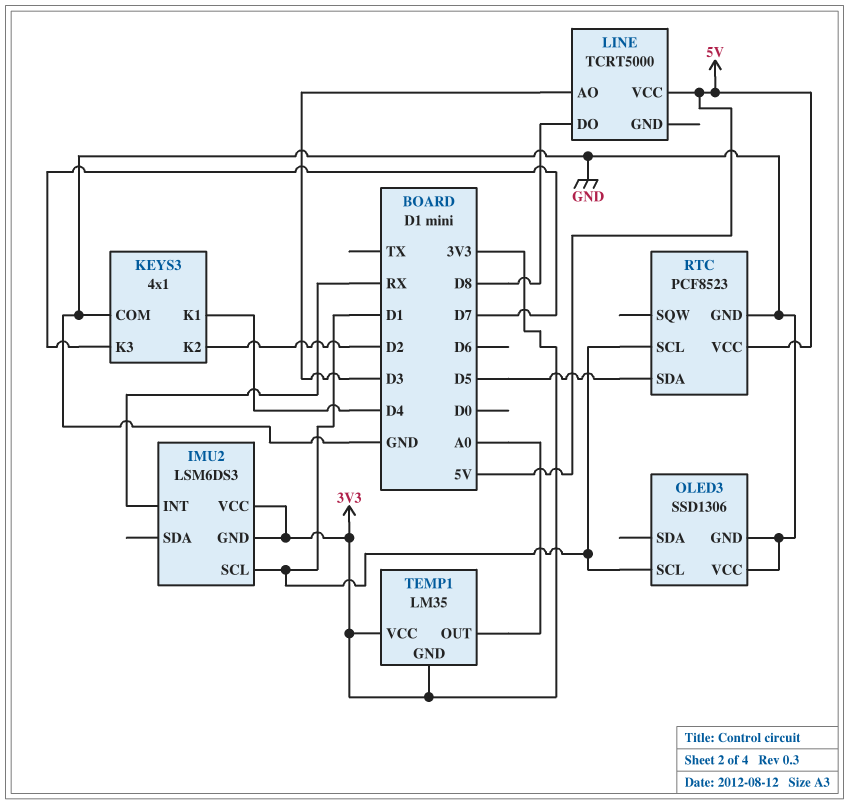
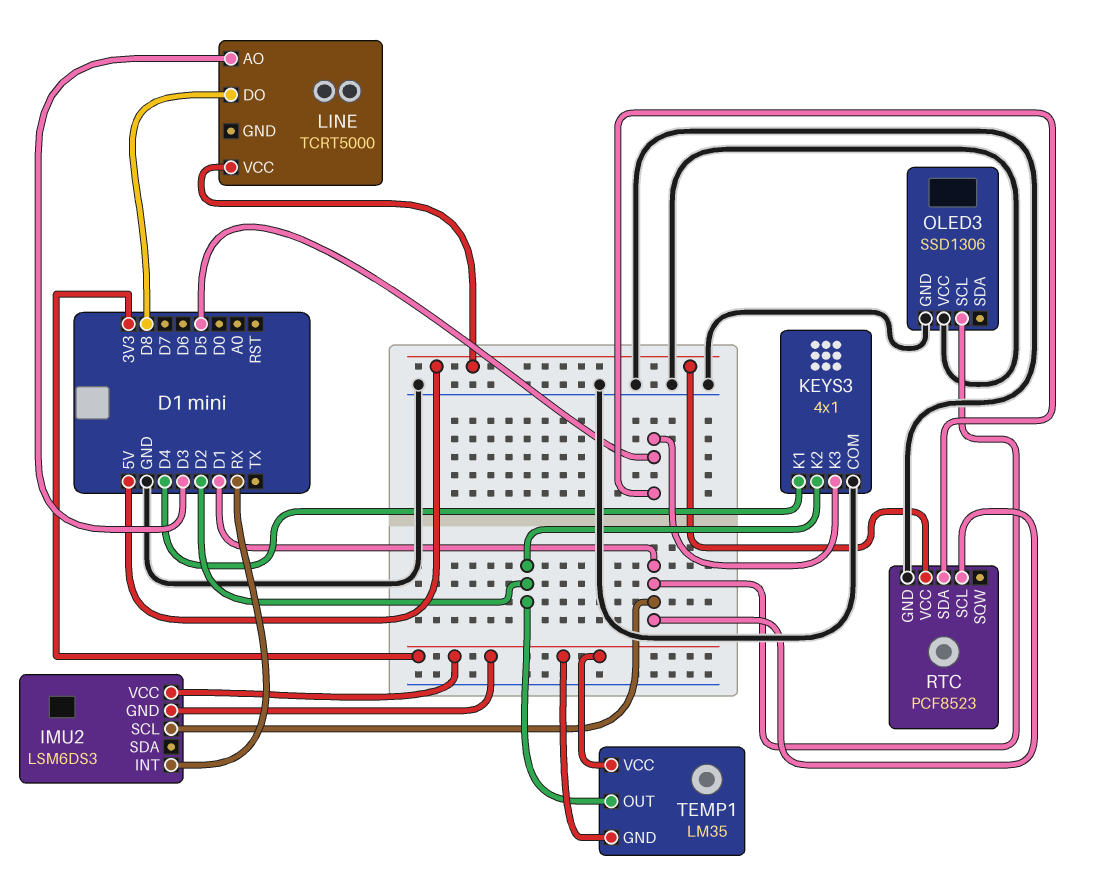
KEYS3 pin K3: D7 -> D5
TEMP1 pin OUT: A0 -> D2

